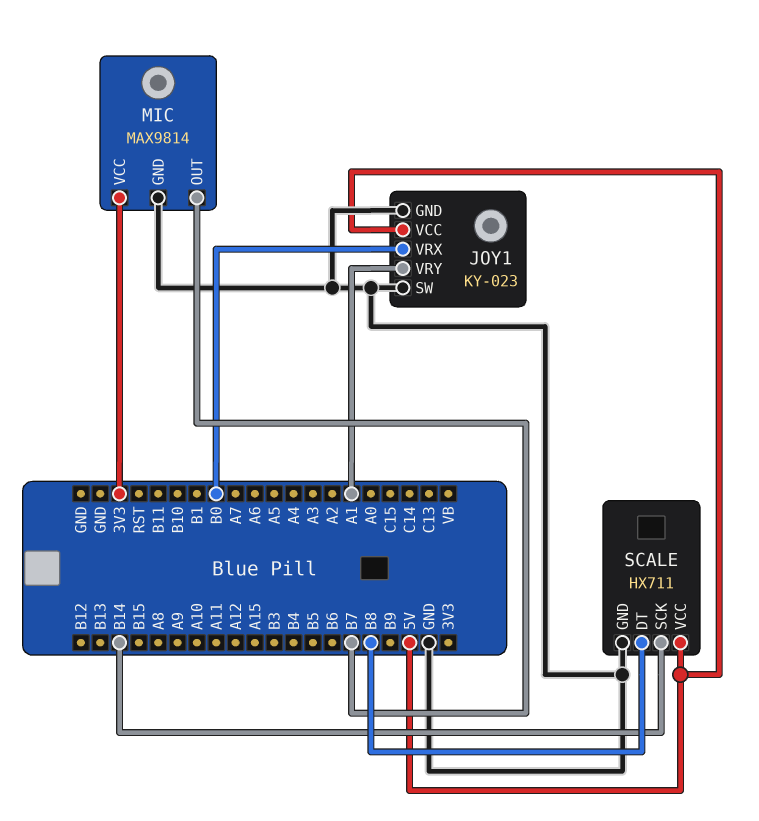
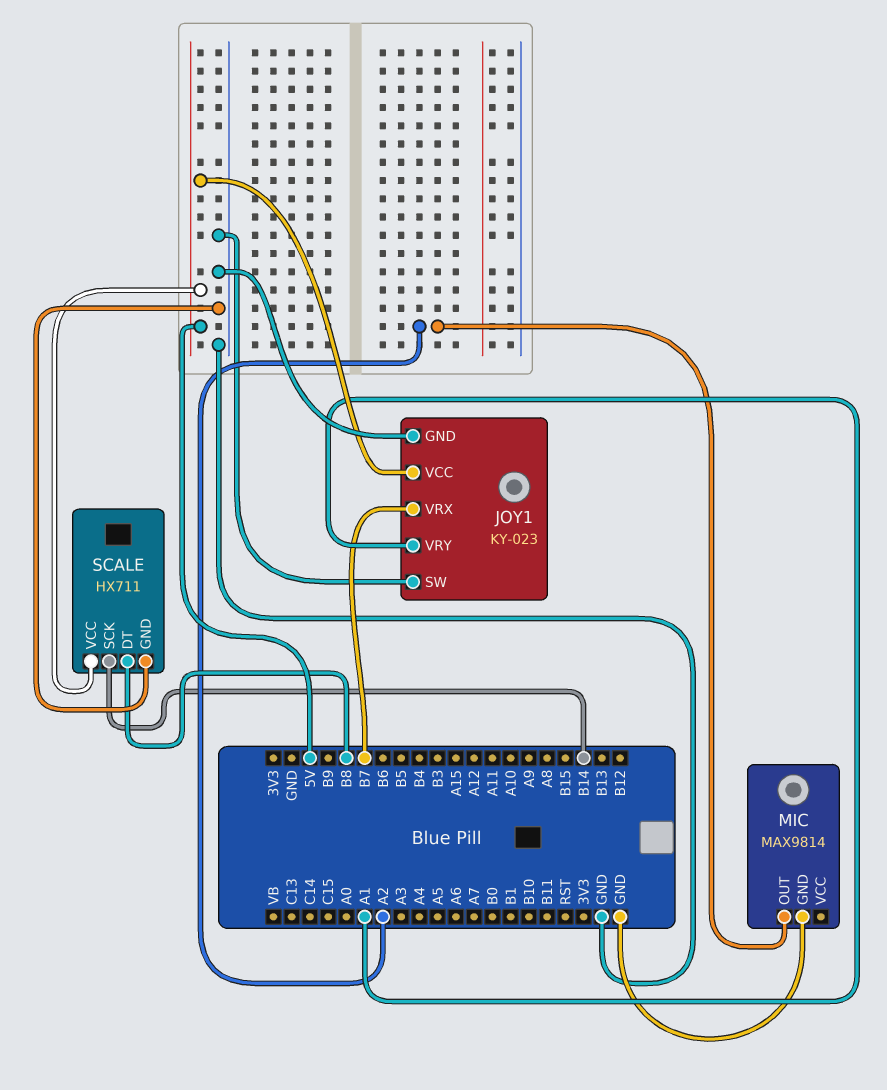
JOY1 pin VRX: B0 -> B7
MIC pin OUT: B7 -> A2
MIC pin VCC: 3V3 -> none

